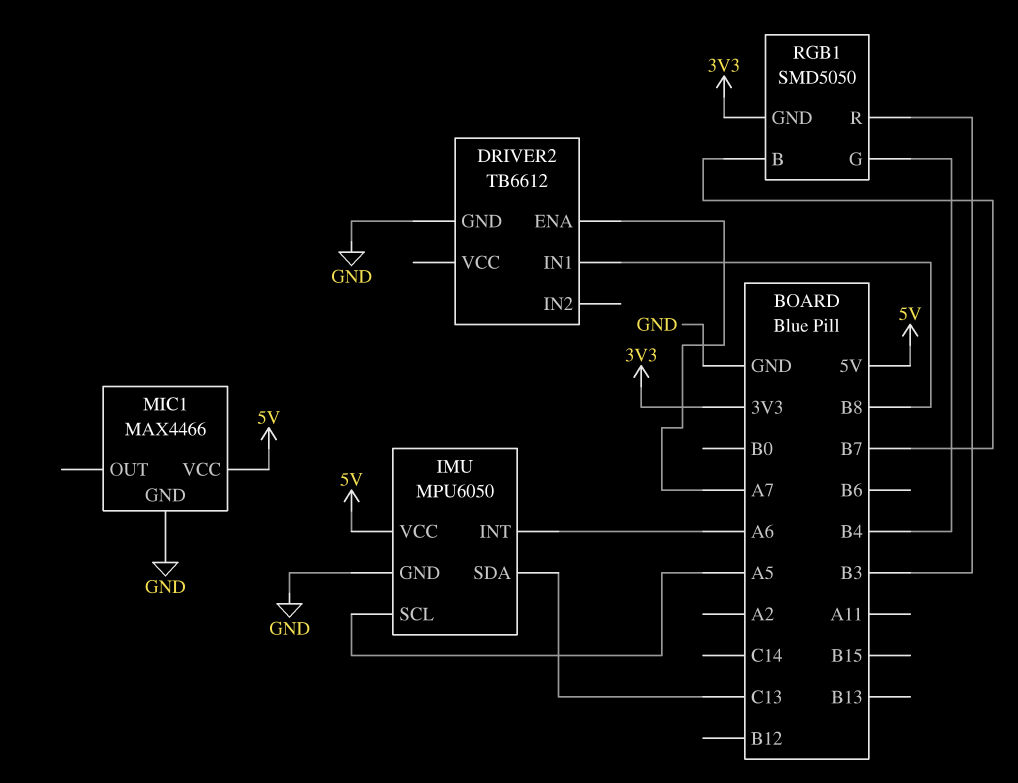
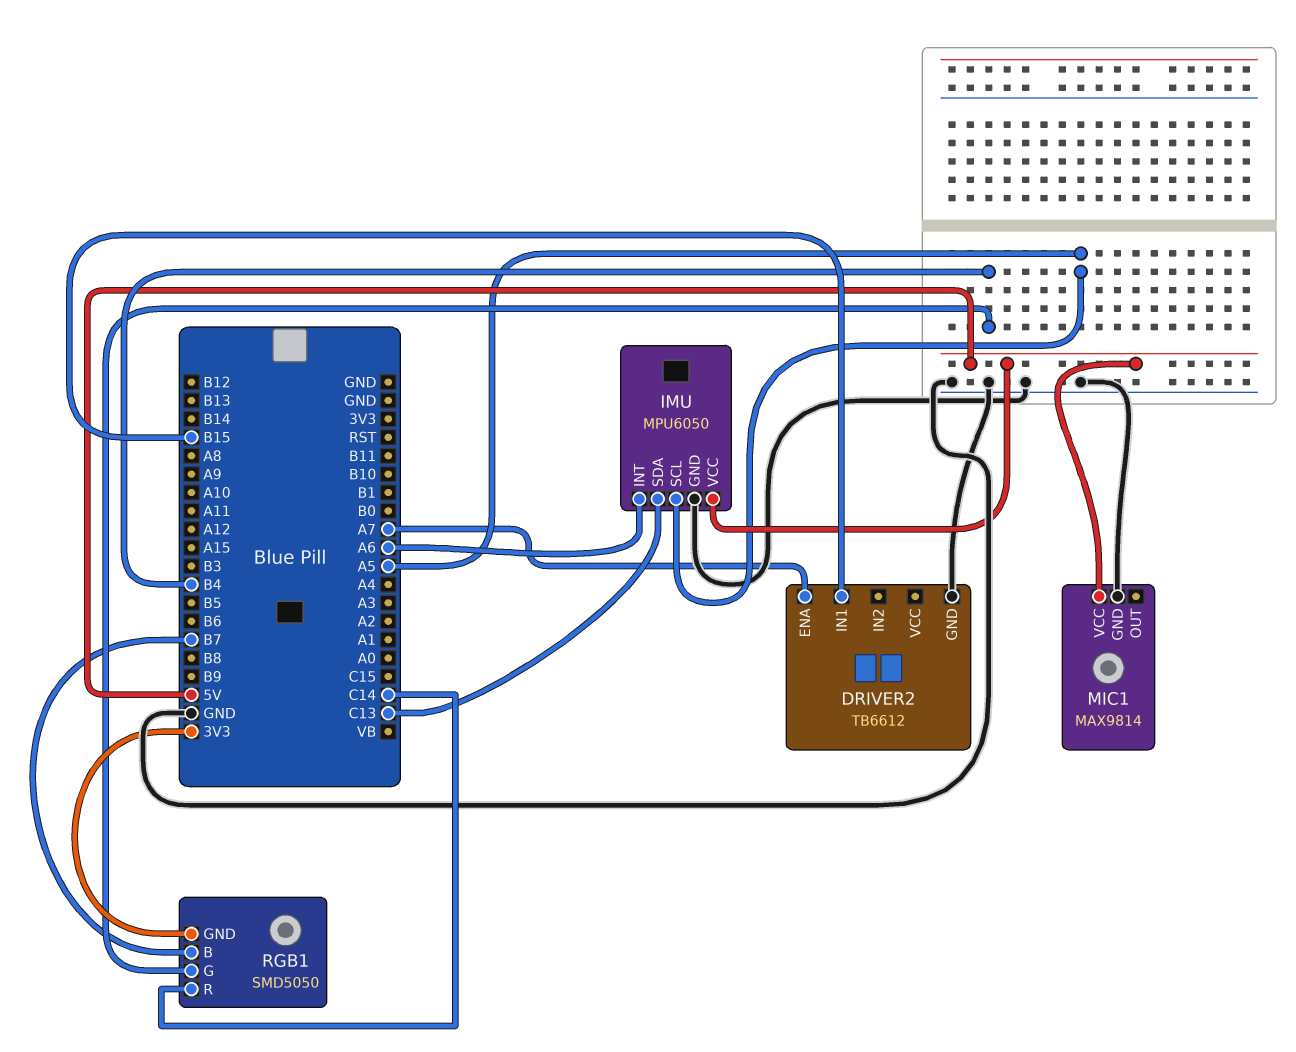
DRIVER2 pin IN1: B8 -> B15
MIC1: MAX4466 -> MAX9814
RGB1 pin R: B3 -> C14

